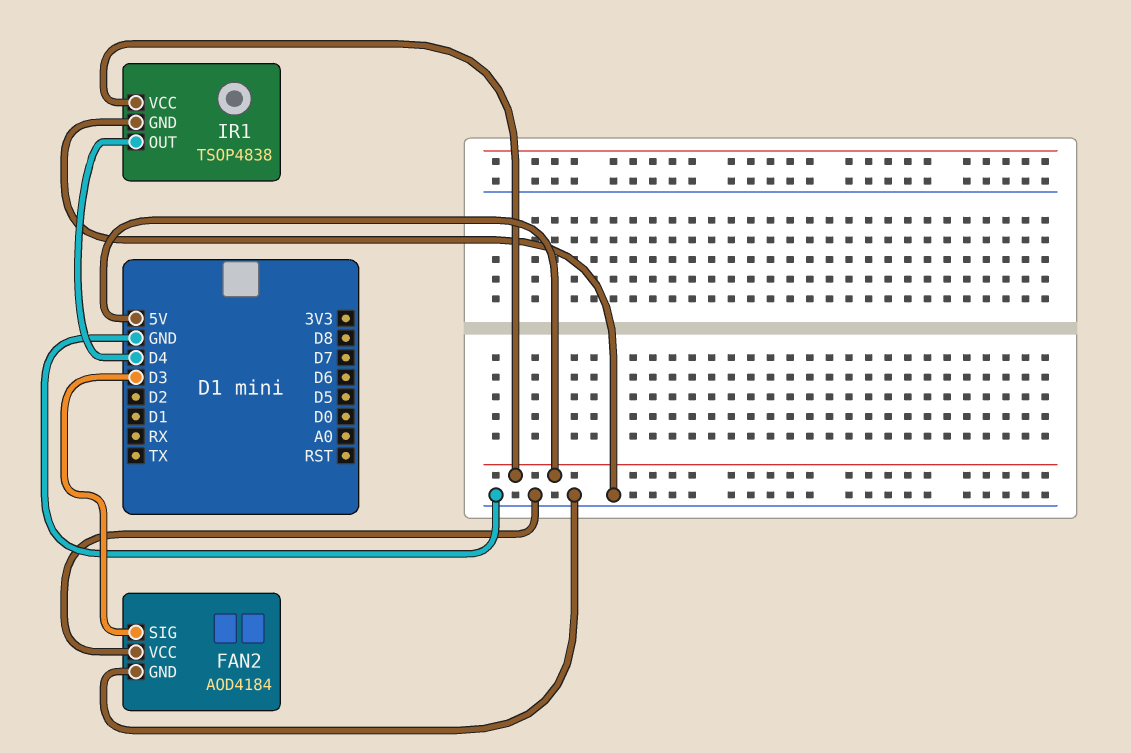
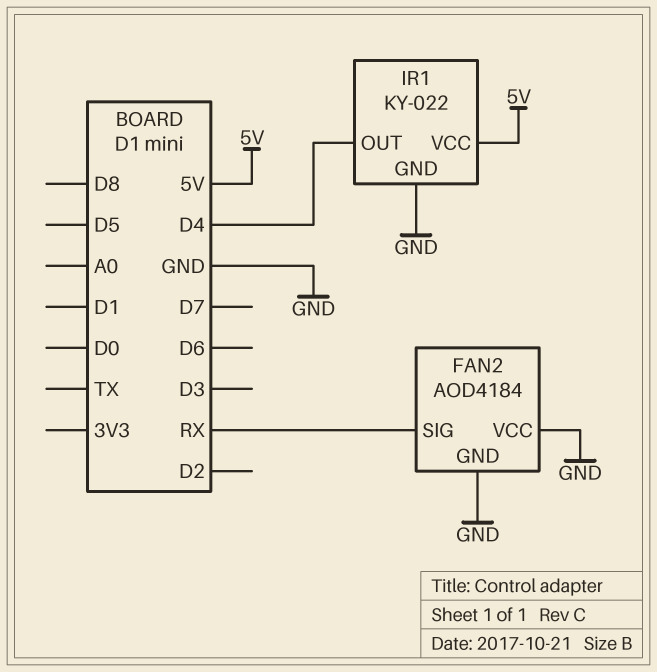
FAN2 pin SIG: D3 -> RX
IR1: TSOP4838 -> KY-022

